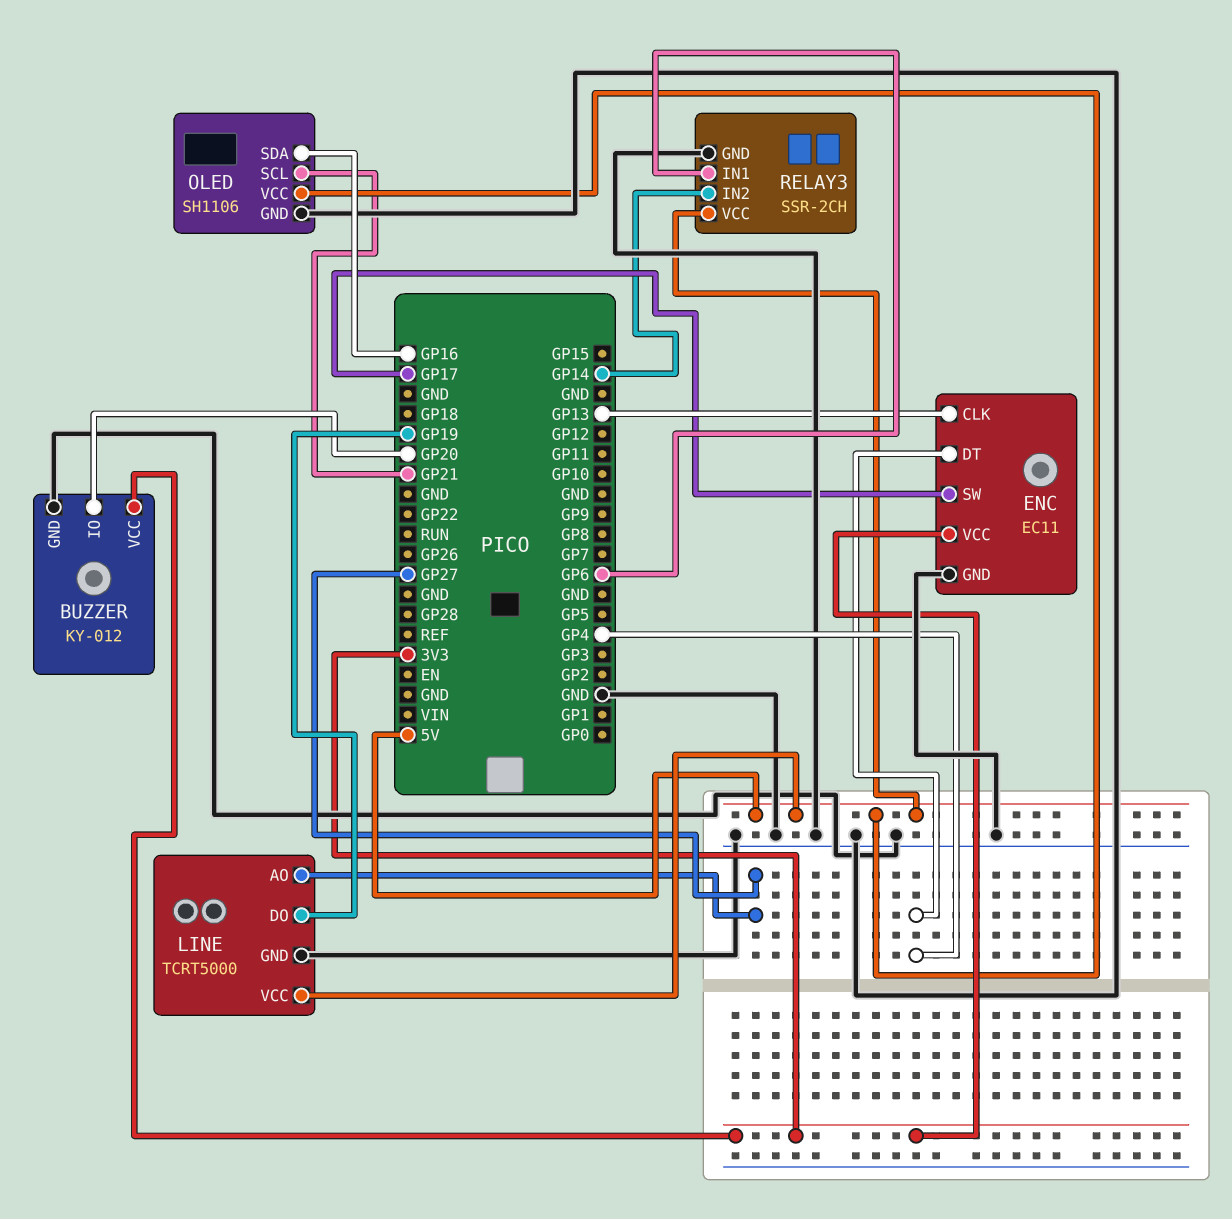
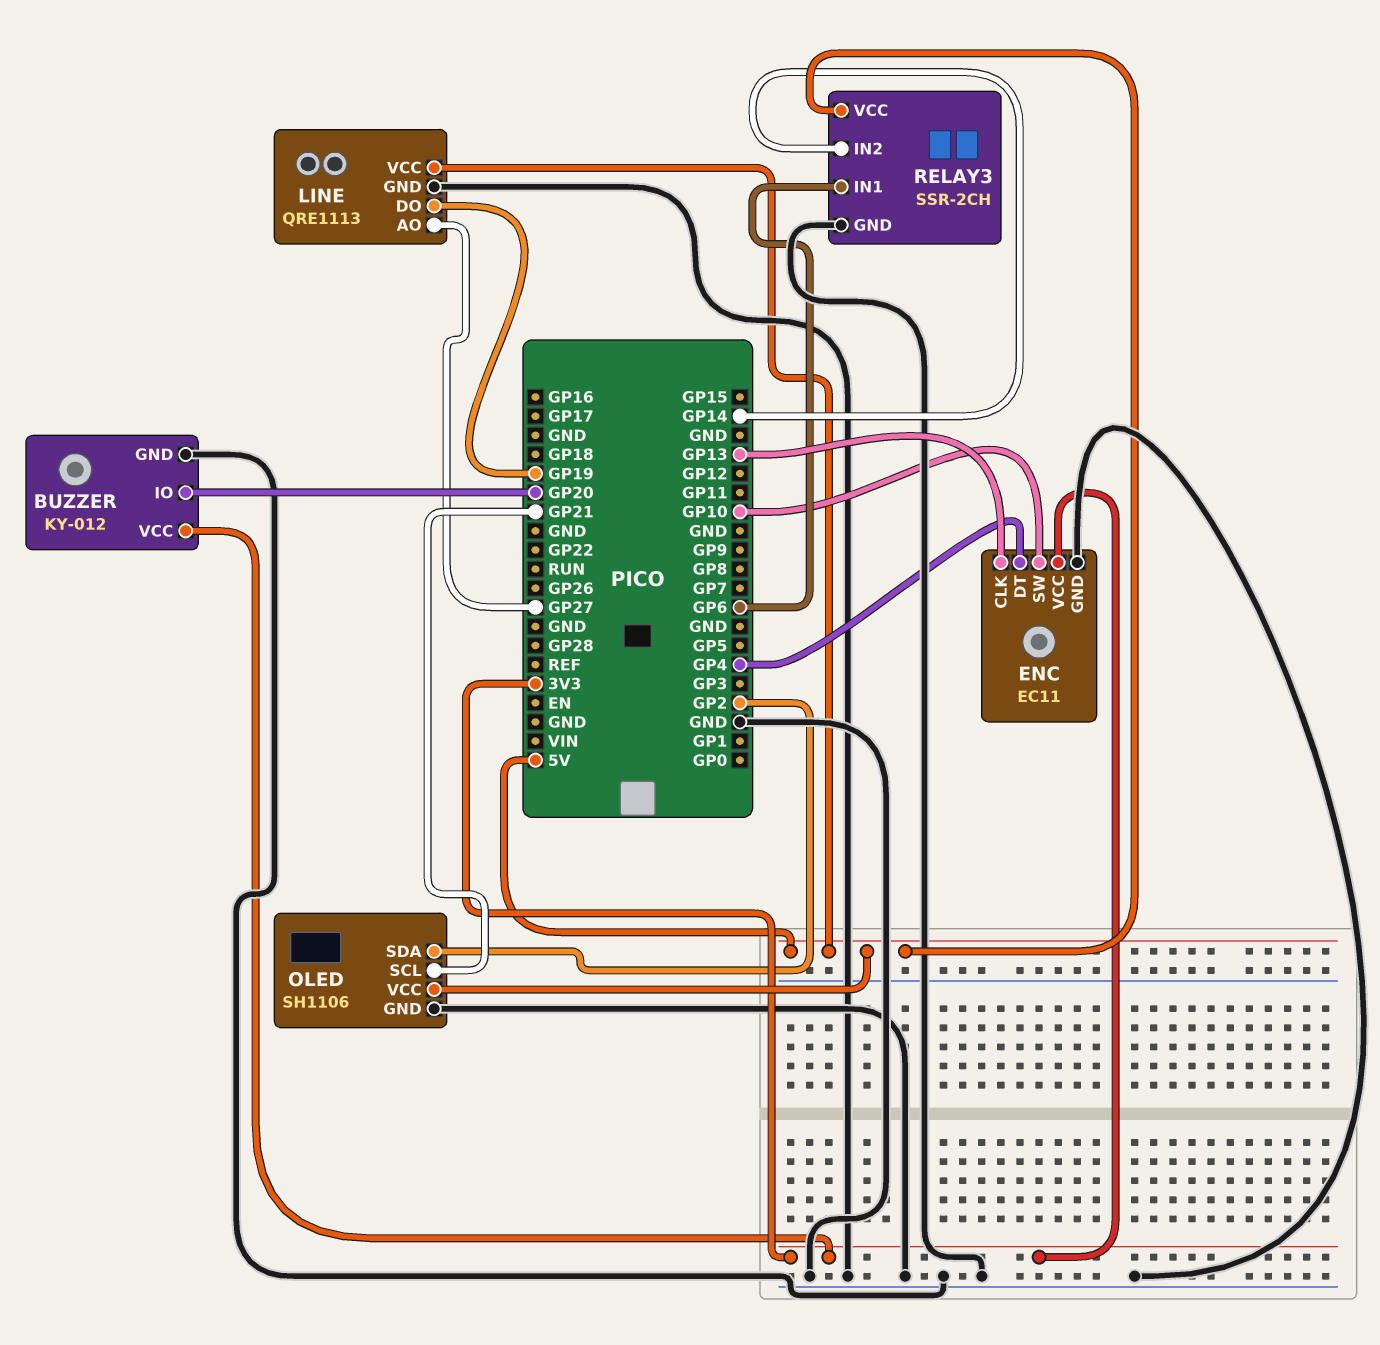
ENC pin SW: GP17 -> GP10
LINE: TCRT5000 -> QRE1113
OLED pin SDA: GP16 -> GP2

